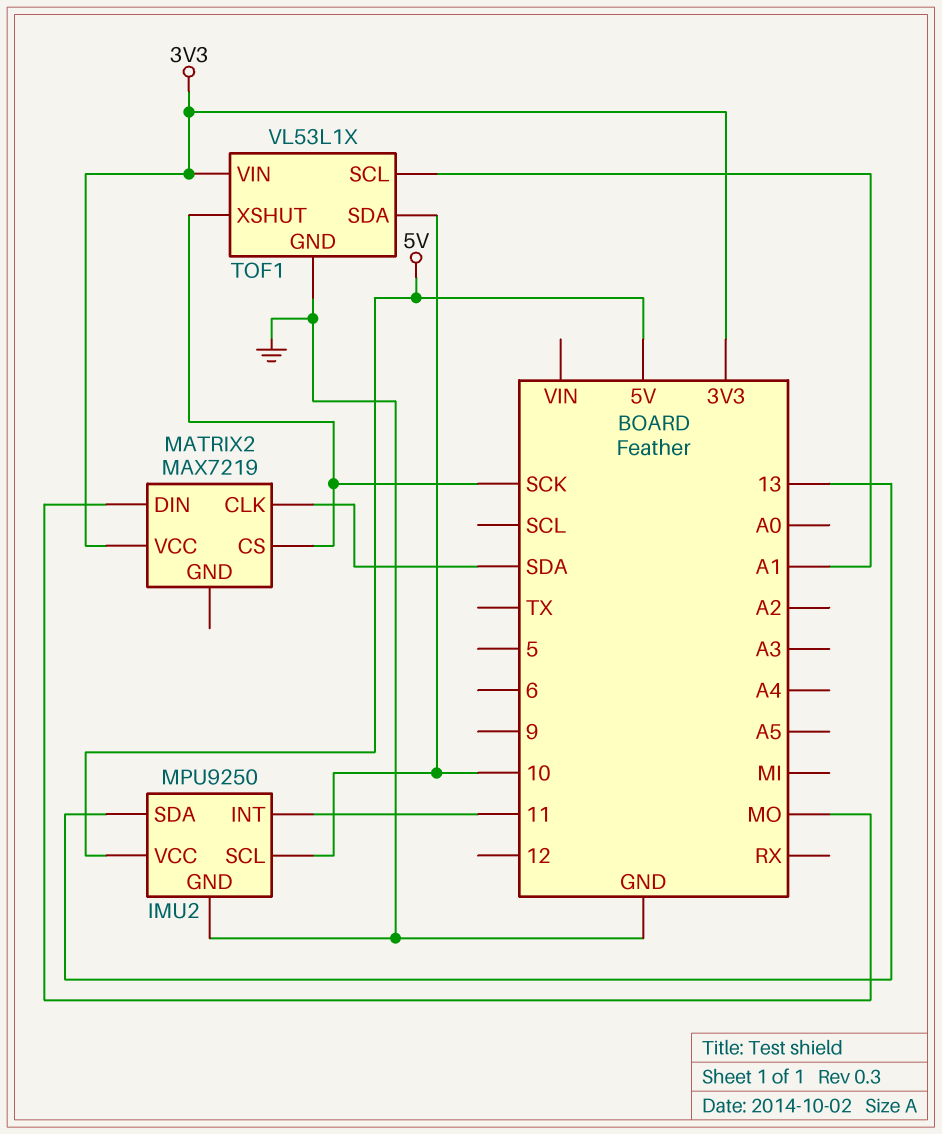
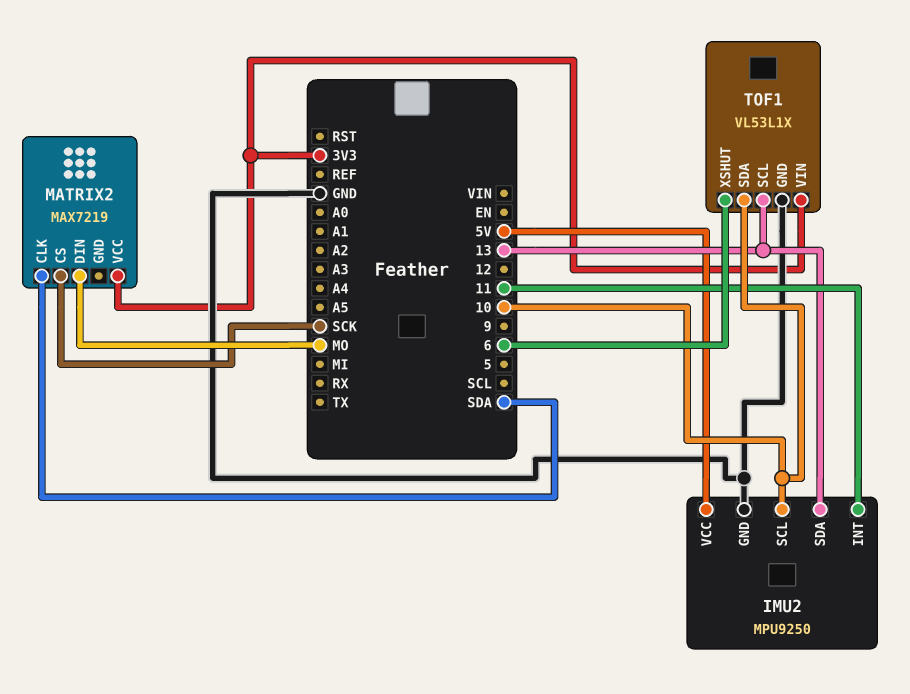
TOF1 pin SCL: A1 -> 13
TOF1 pin XSHUT: SCK -> 6

